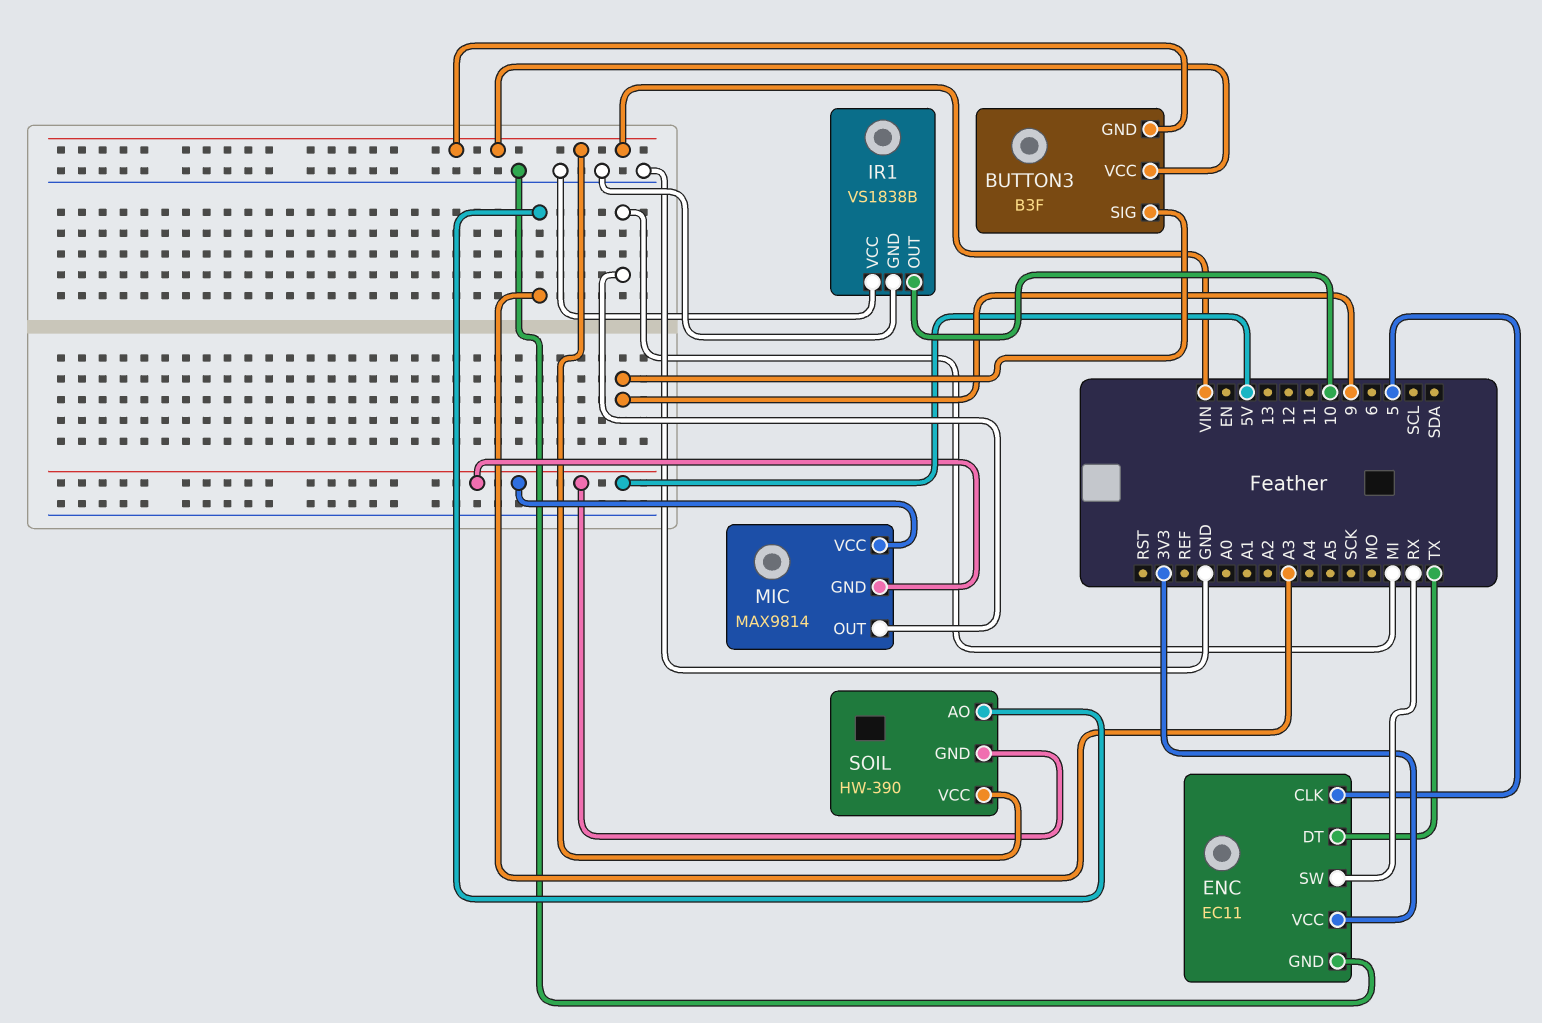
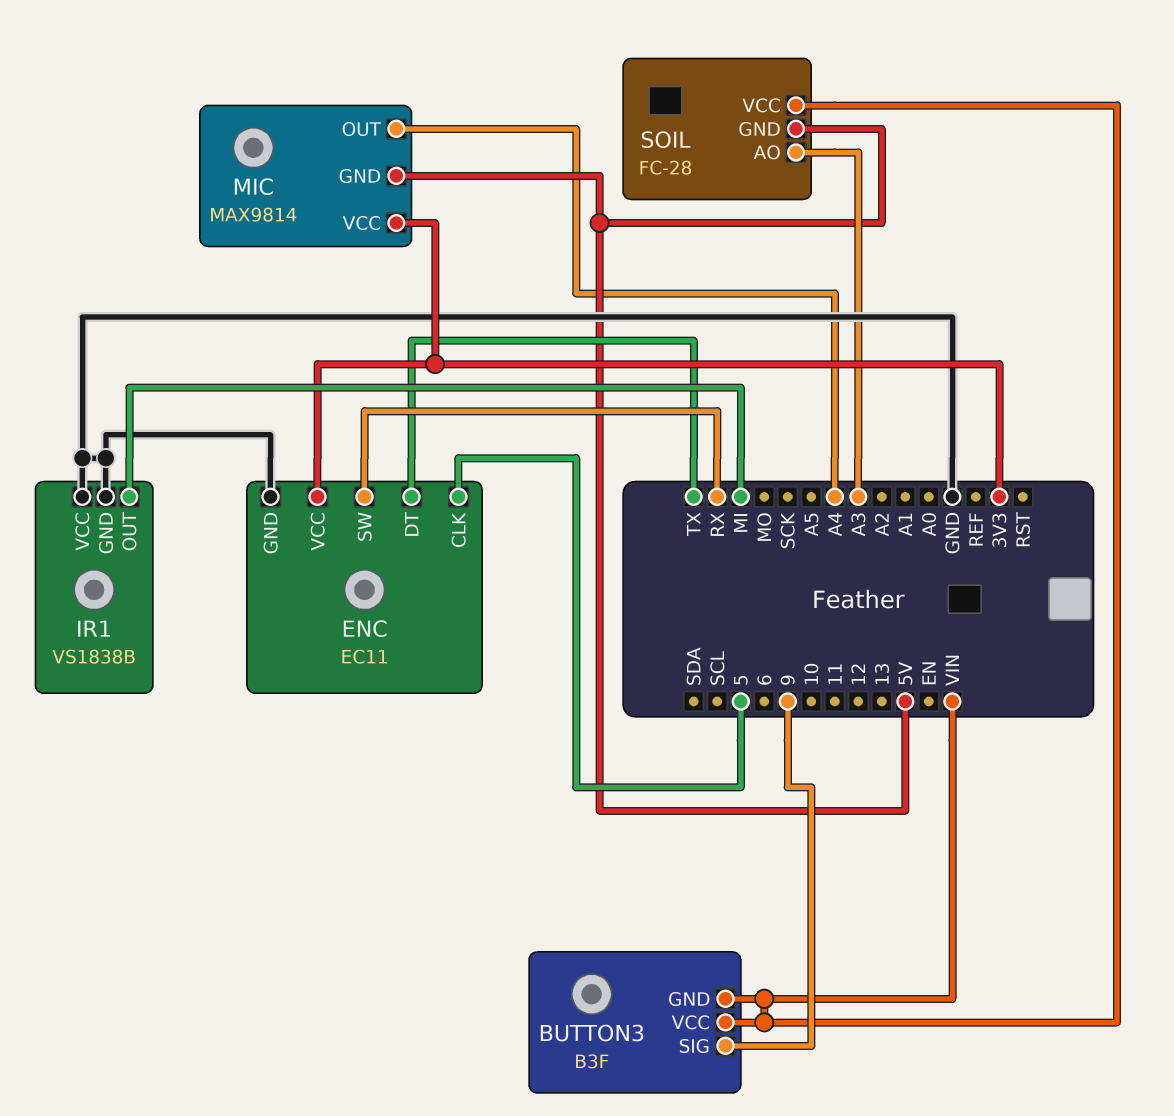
IR1 pin OUT: 10 -> MI
MIC pin OUT: MI -> A4
MIC pin VCC: 5V -> 3V3
SOIL: HW-390 -> FC-28

